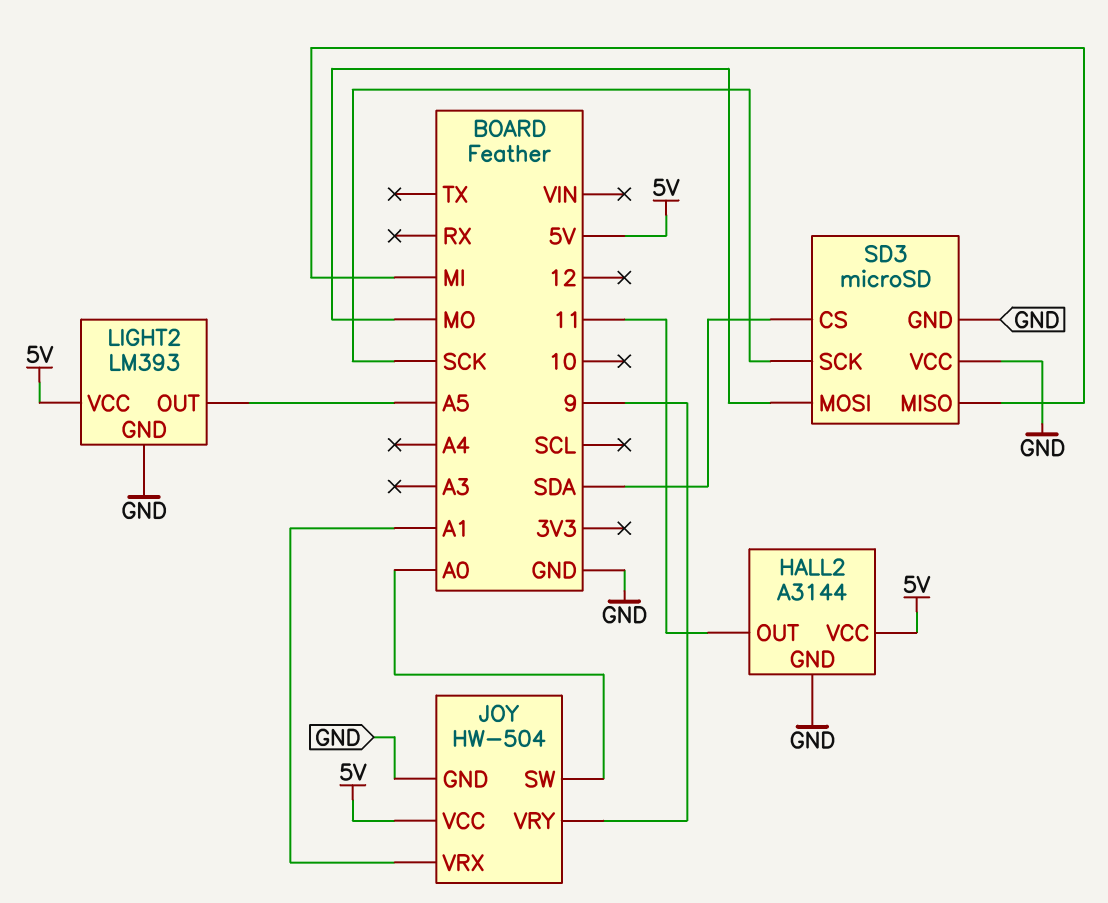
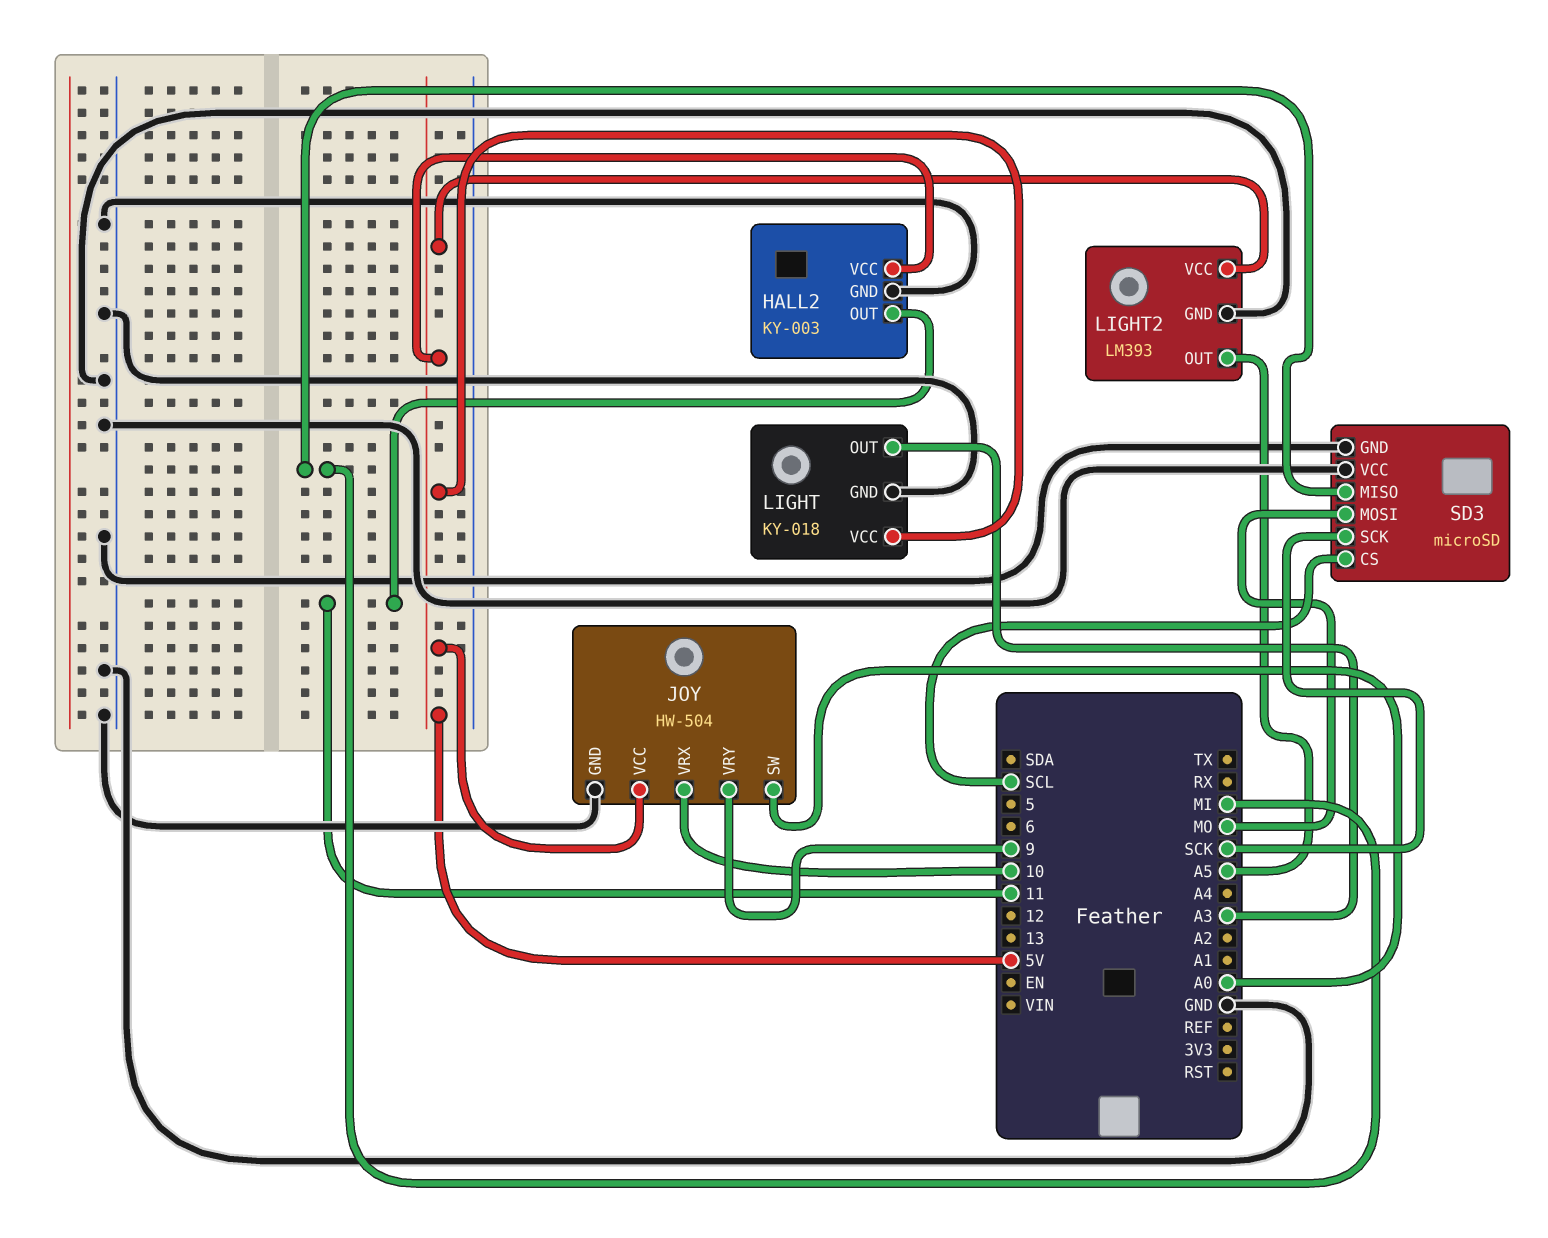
HALL2: A3144 -> KY-003
JOY pin VRX: A1 -> 10
LIGHT: none -> KY-018
LIGHT pin GND: none -> GND
LIGHT pin OUT: none -> A3
LIGHT pin VCC: none -> 5V
SD3 pin CS: SDA -> SCL

